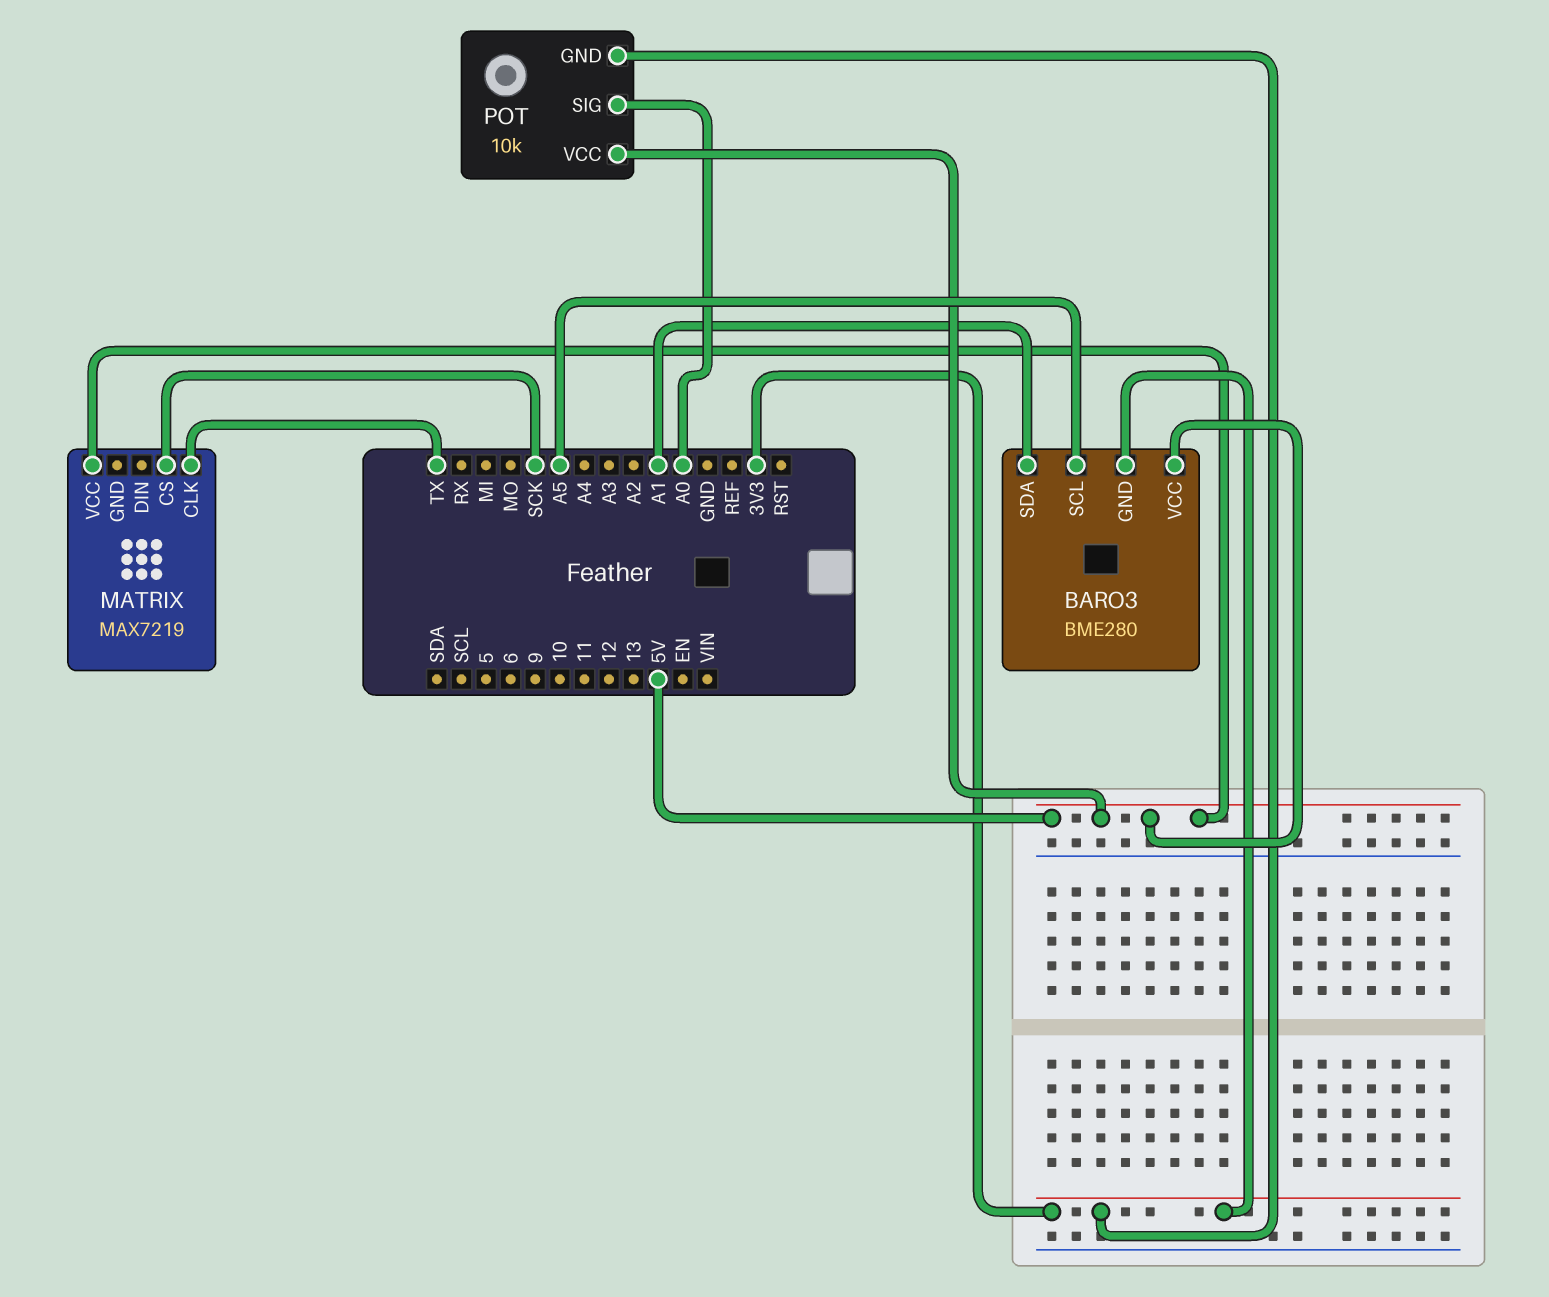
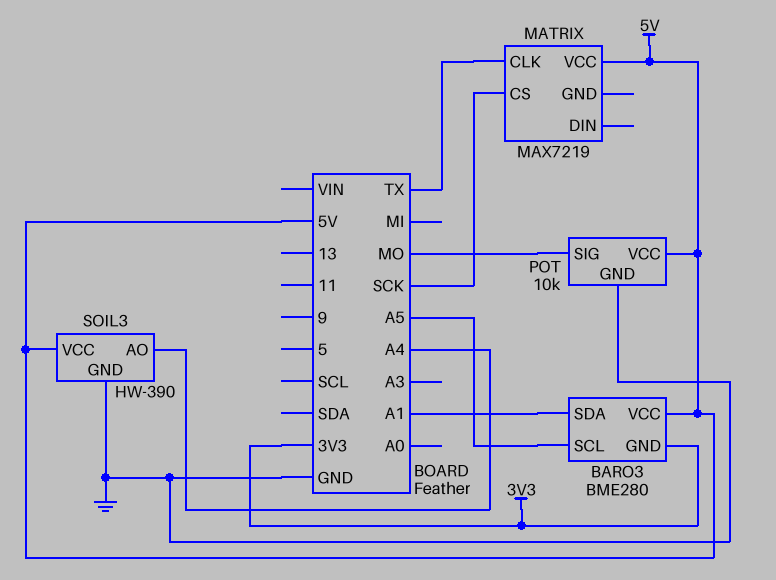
POT pin GND: 3V3 -> GND
POT pin SIG: A0 -> MO
SOIL3: none -> HW-390
SOIL3 pin AO: none -> A4
SOIL3 pin GND: none -> GND
SOIL3 pin VCC: none -> 5V

